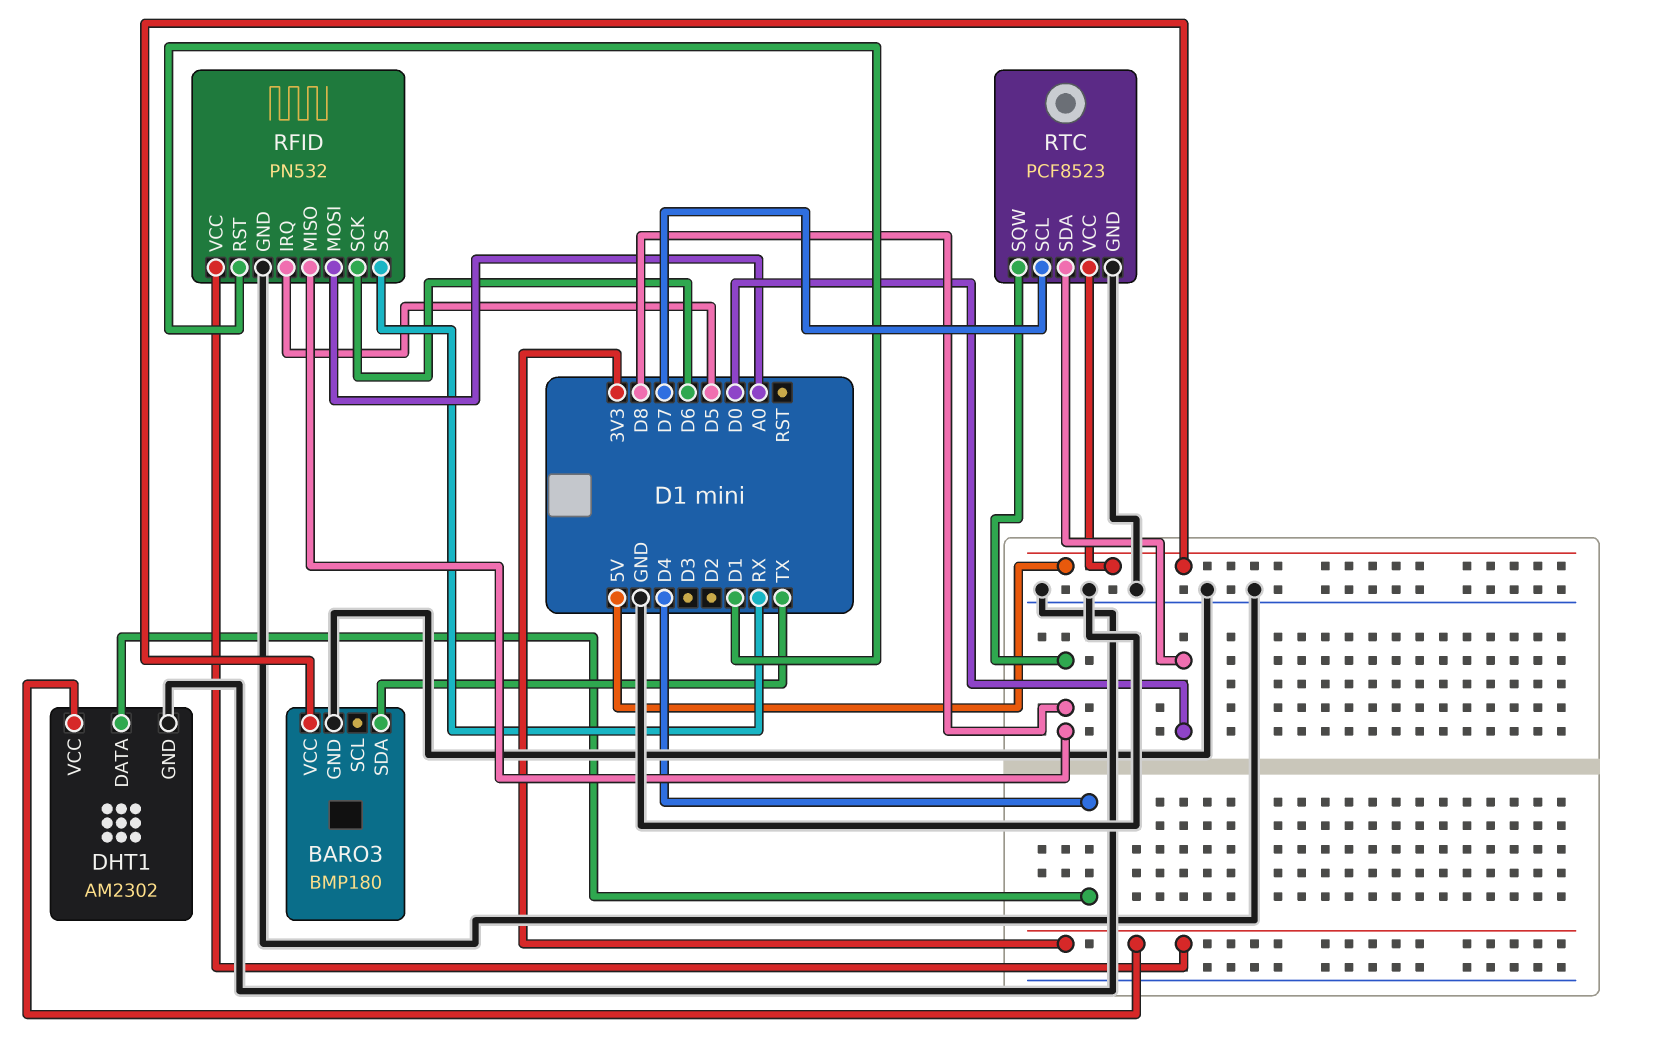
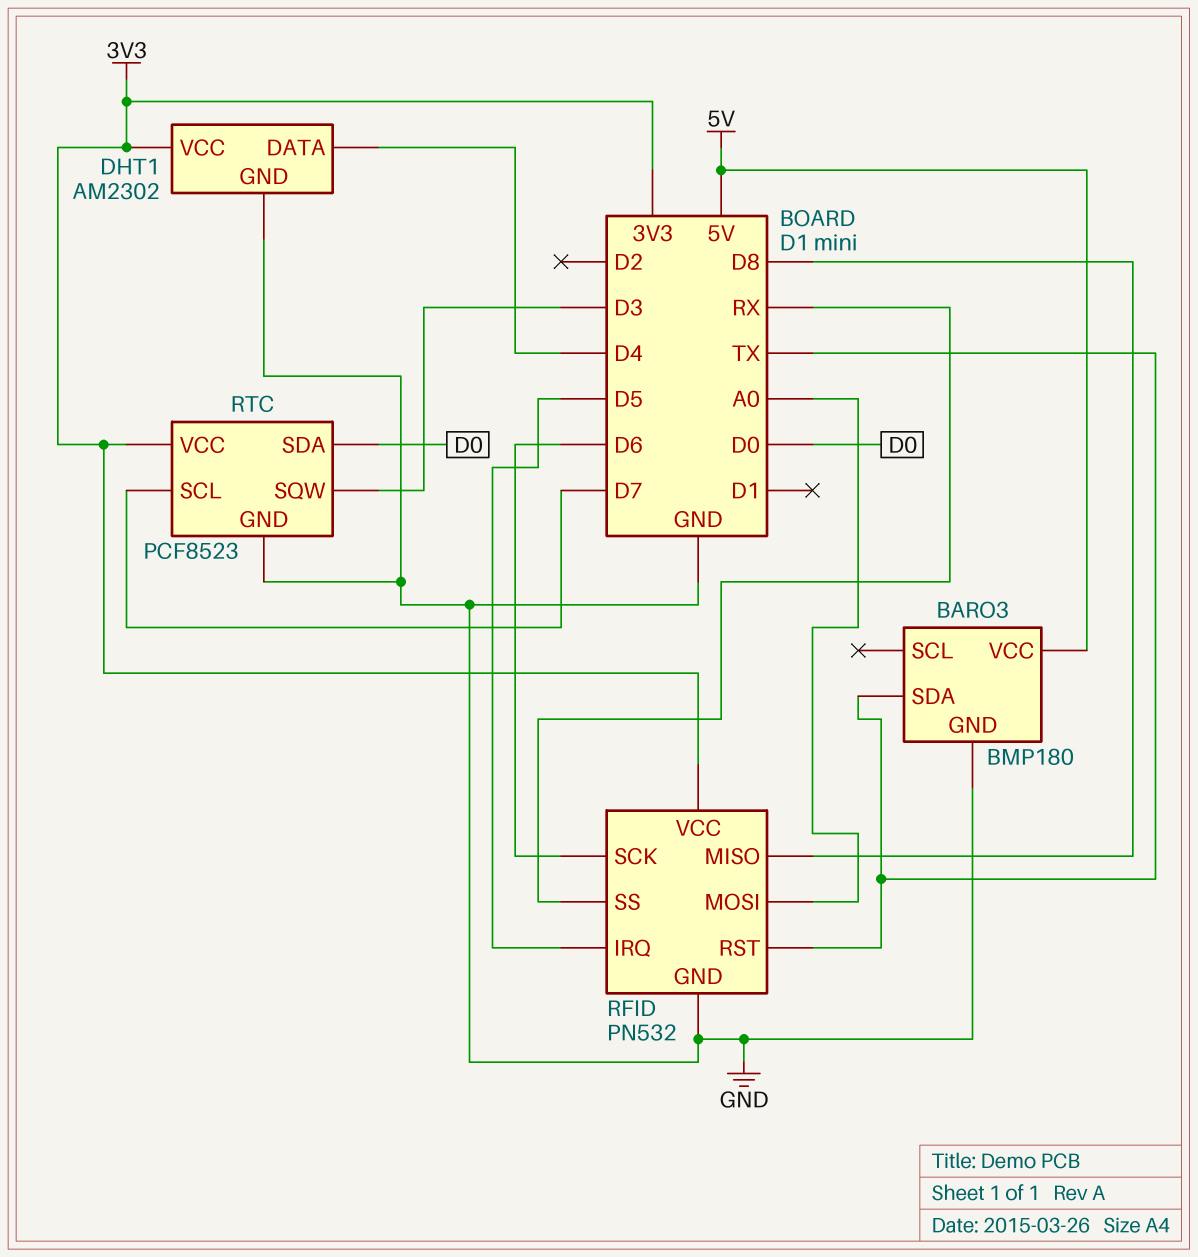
RFID pin RST: D1 -> TX
RTC pin SQW: D8 -> D3
RTC pin VCC: 5V -> 3V3

